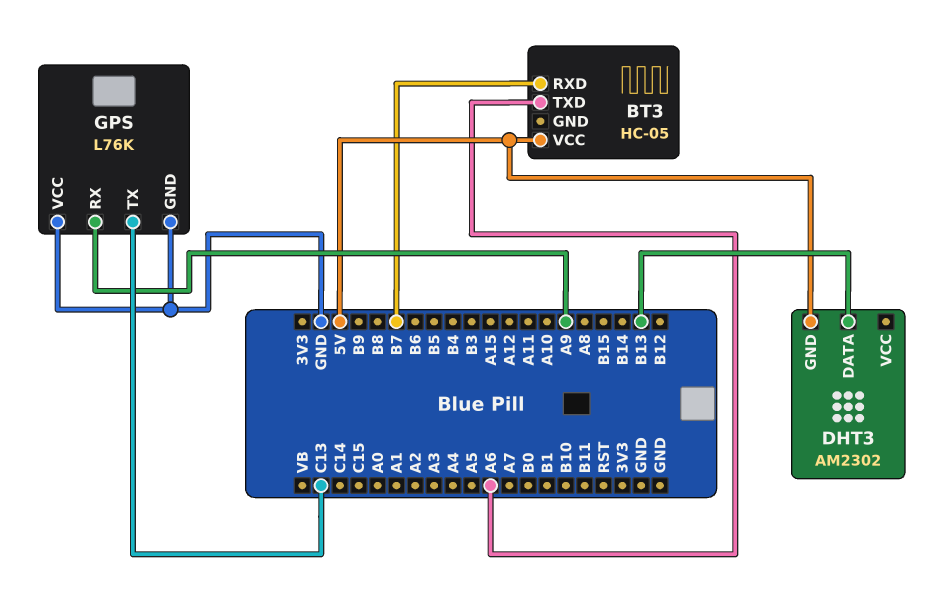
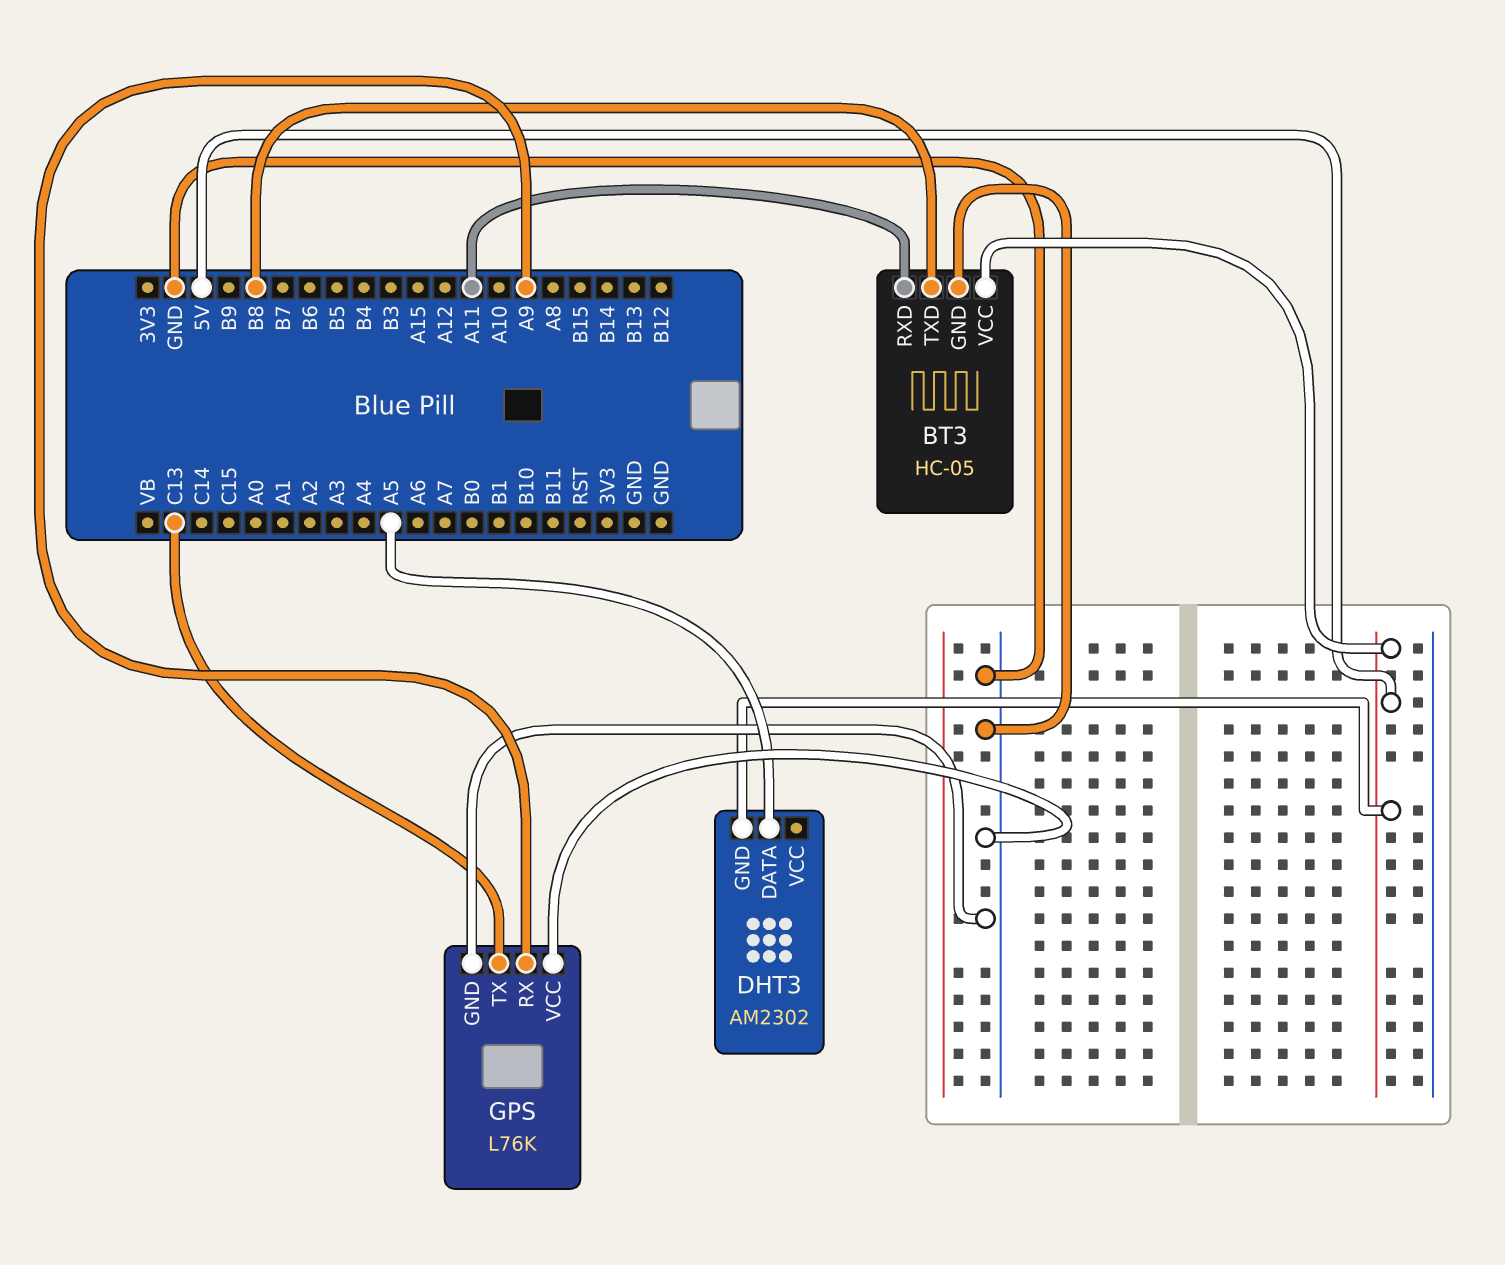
BT3 pin GND: none -> GND
BT3 pin RXD: B7 -> A11
BT3 pin TXD: A6 -> B8
DHT3 pin DATA: B13 -> A5

